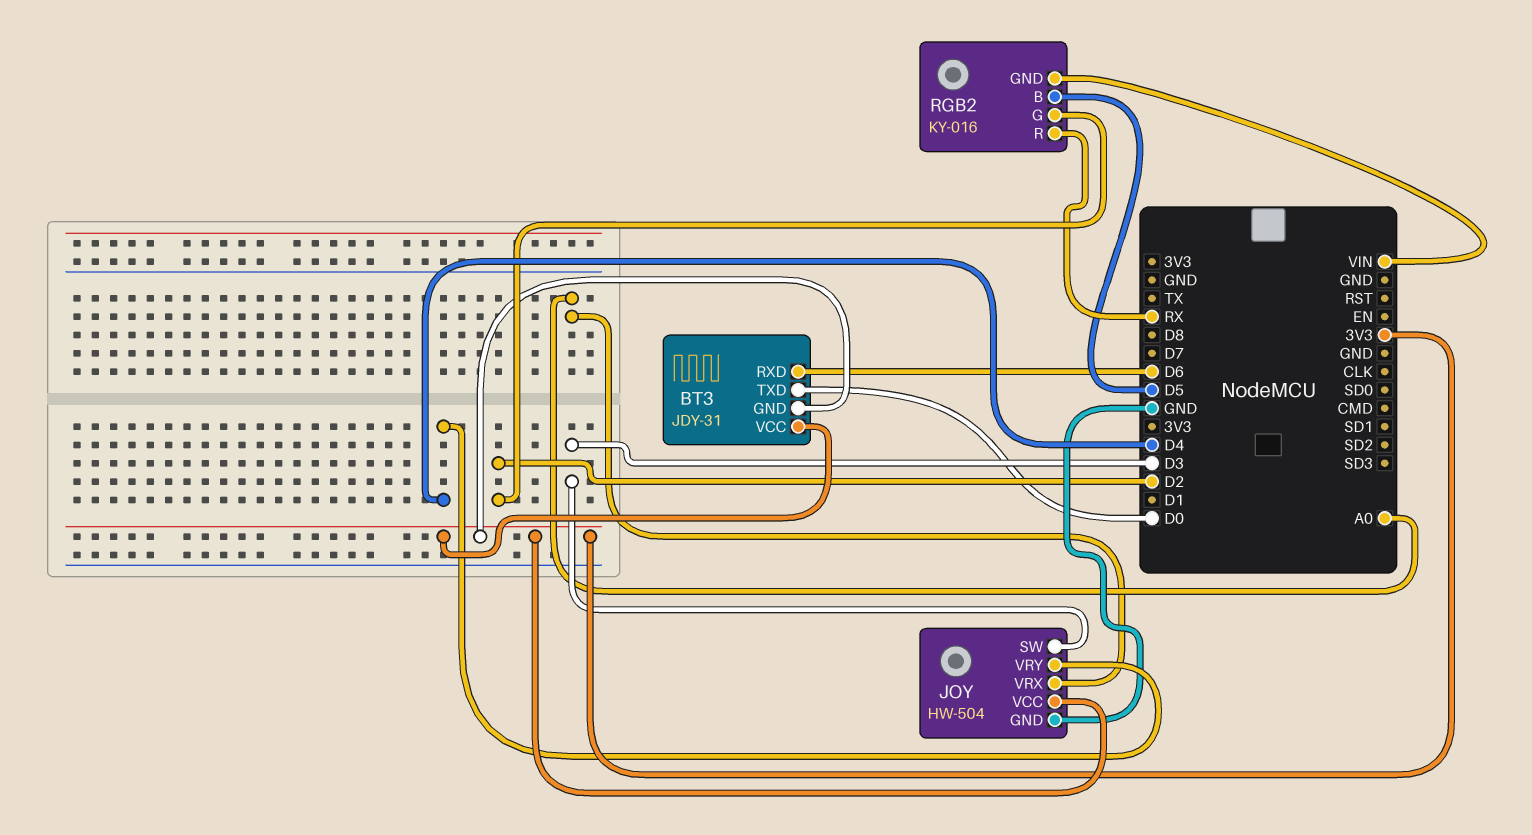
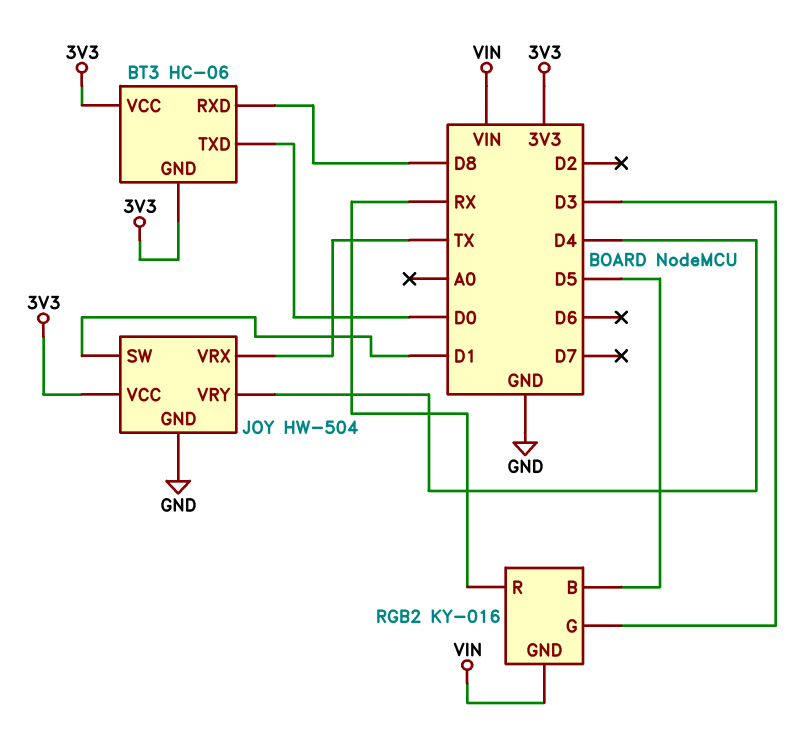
BT3: JDY-31 -> HC-06
BT3 pin RXD: D6 -> D8
JOY pin SW: D3 -> D1
JOY pin VRX: A0 -> TX
RGB2 pin G: D2 -> D3

